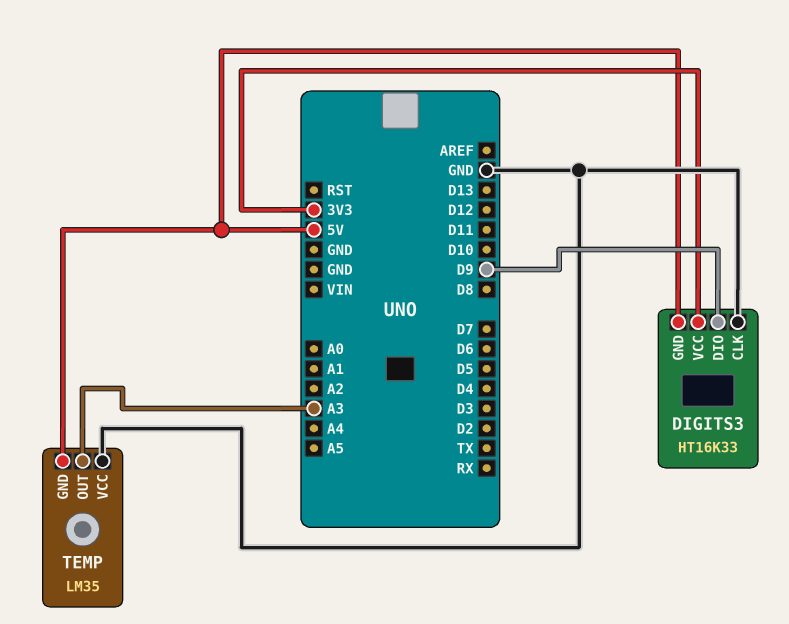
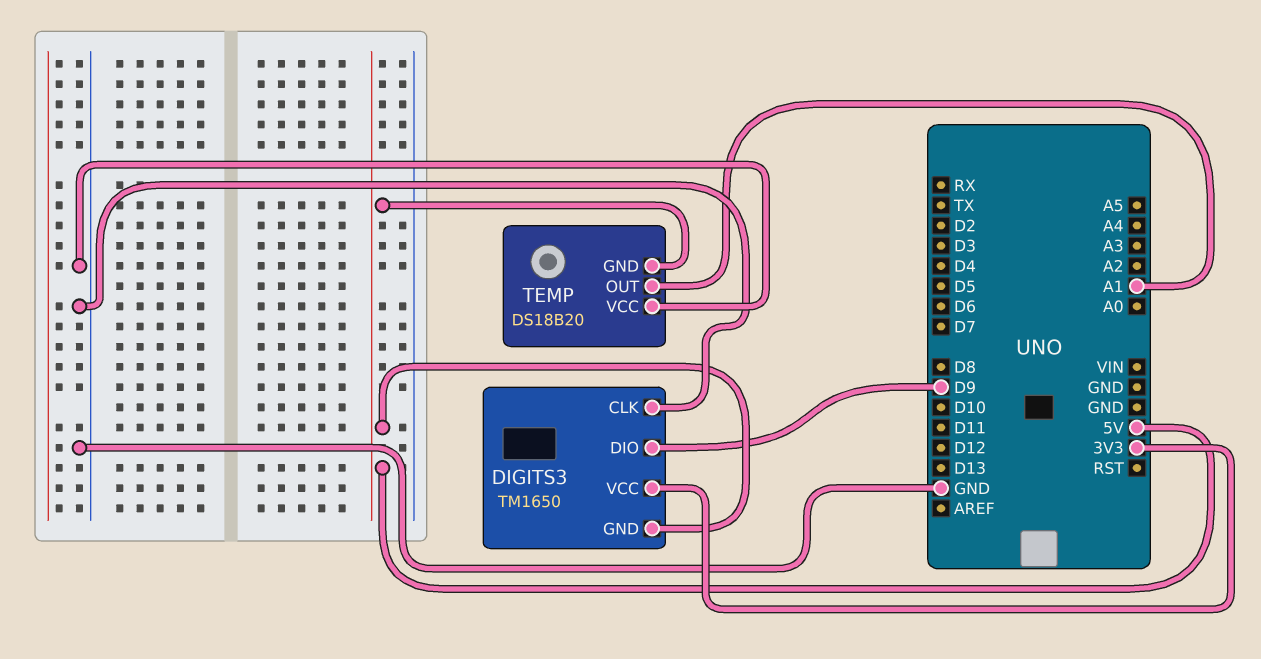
DIGITS3: HT16K33 -> TM1650
TEMP: LM35 -> DS18B20
TEMP pin OUT: A3 -> A1

